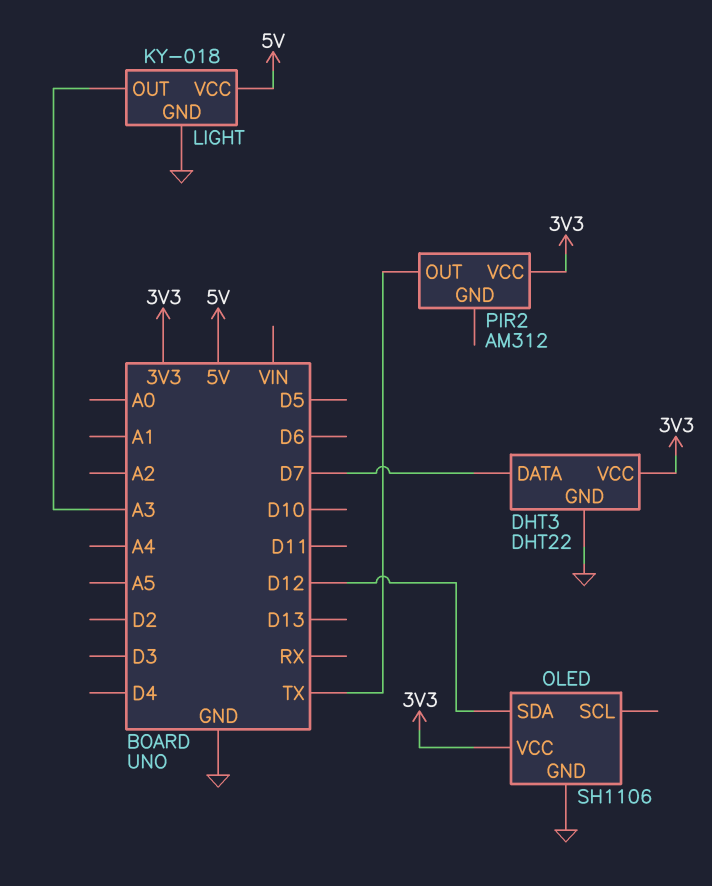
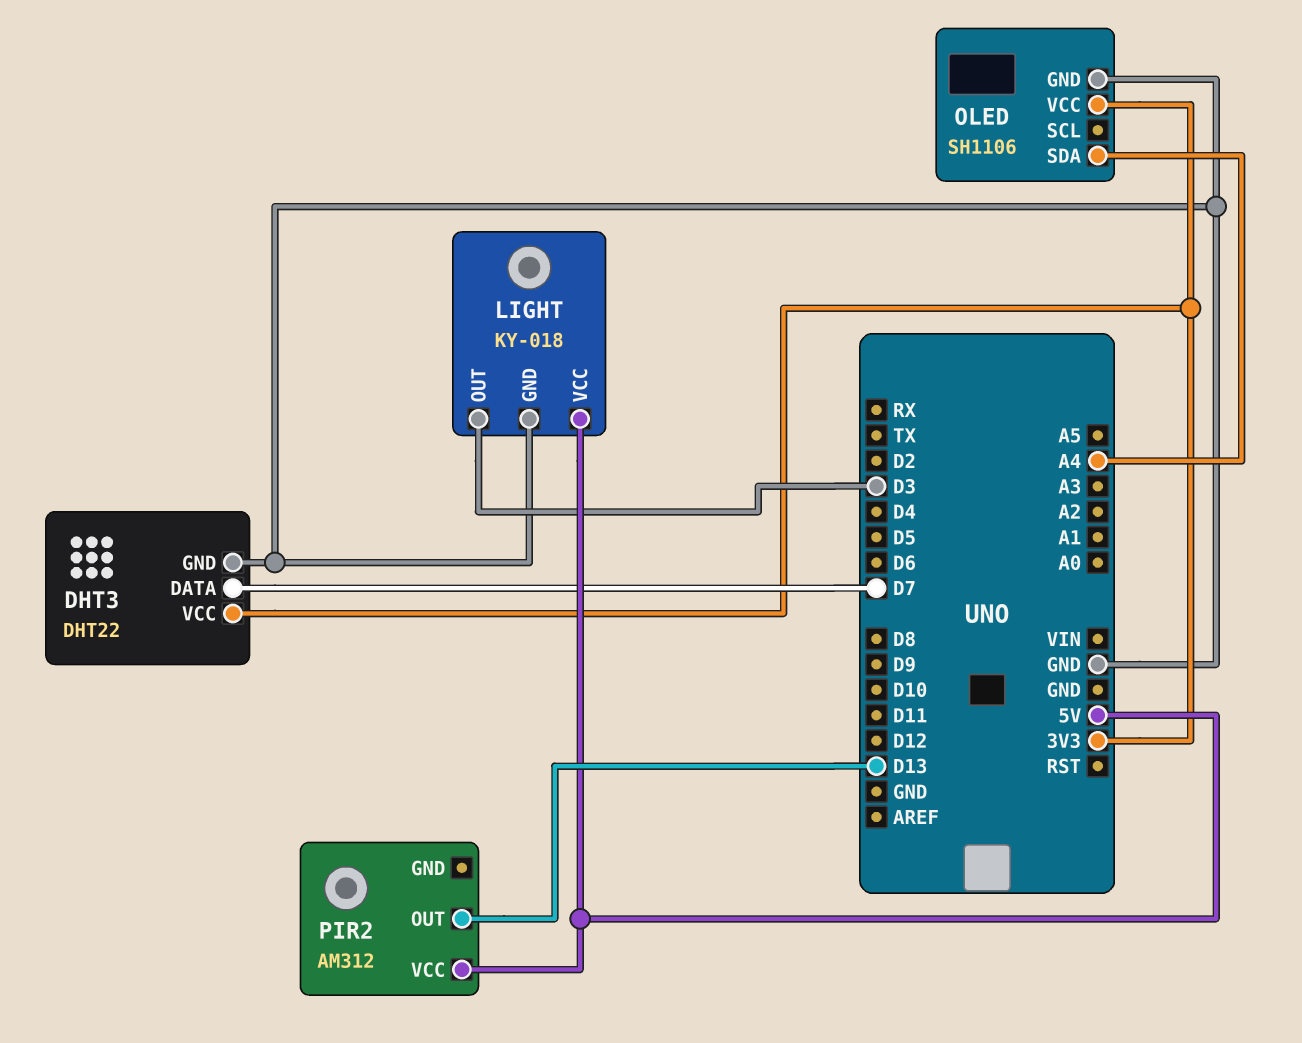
LIGHT pin OUT: A3 -> D3
OLED pin SDA: D12 -> A4
PIR2 pin OUT: TX -> D13
PIR2 pin VCC: 3V3 -> 5V

